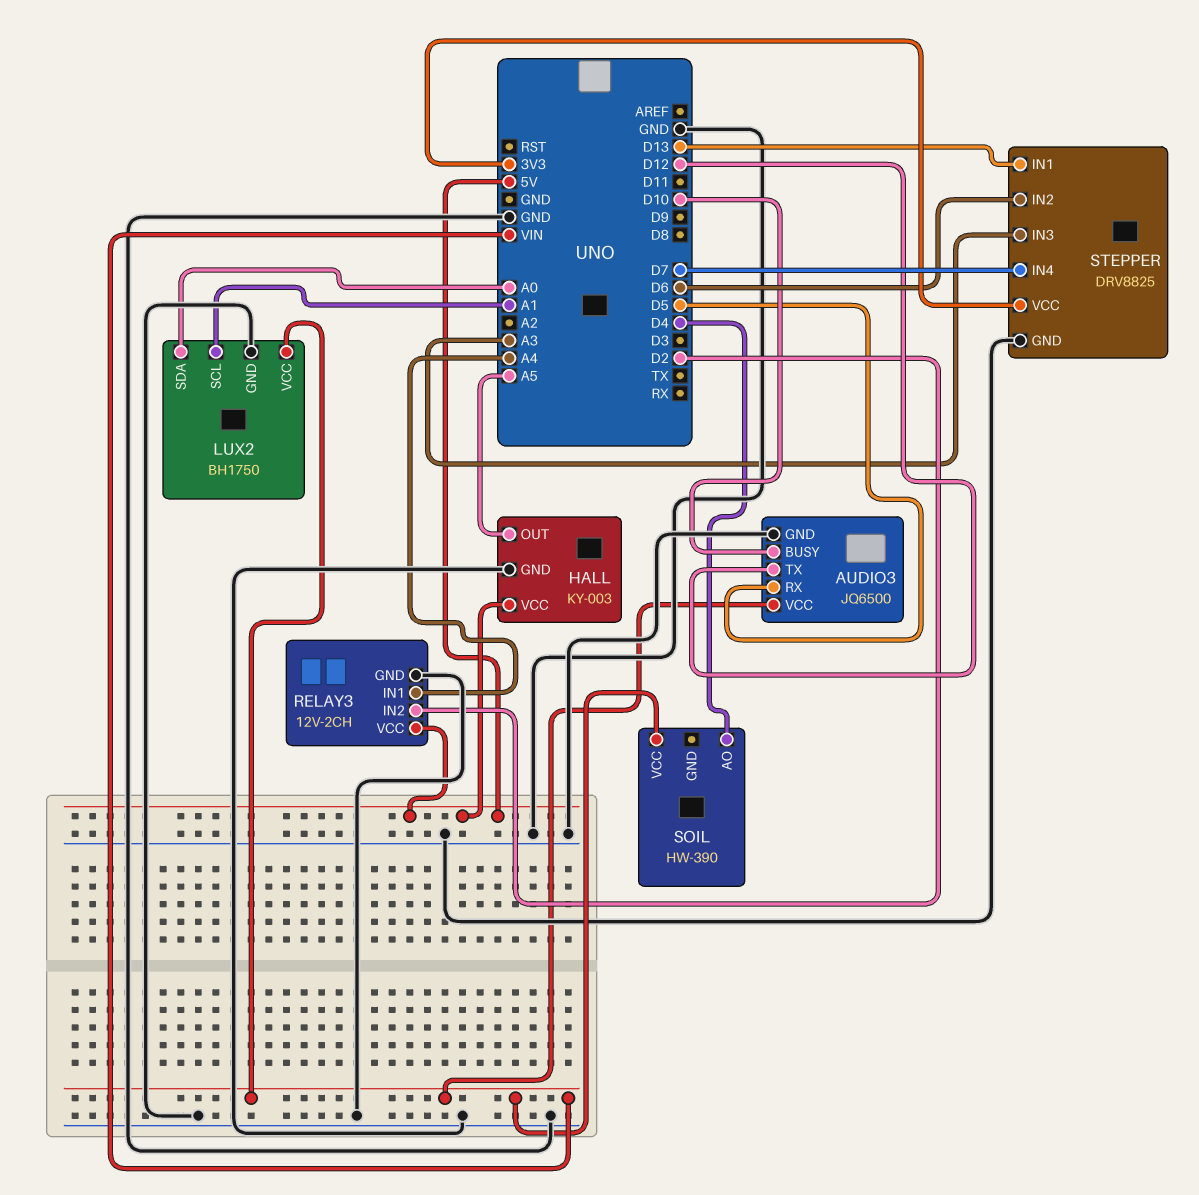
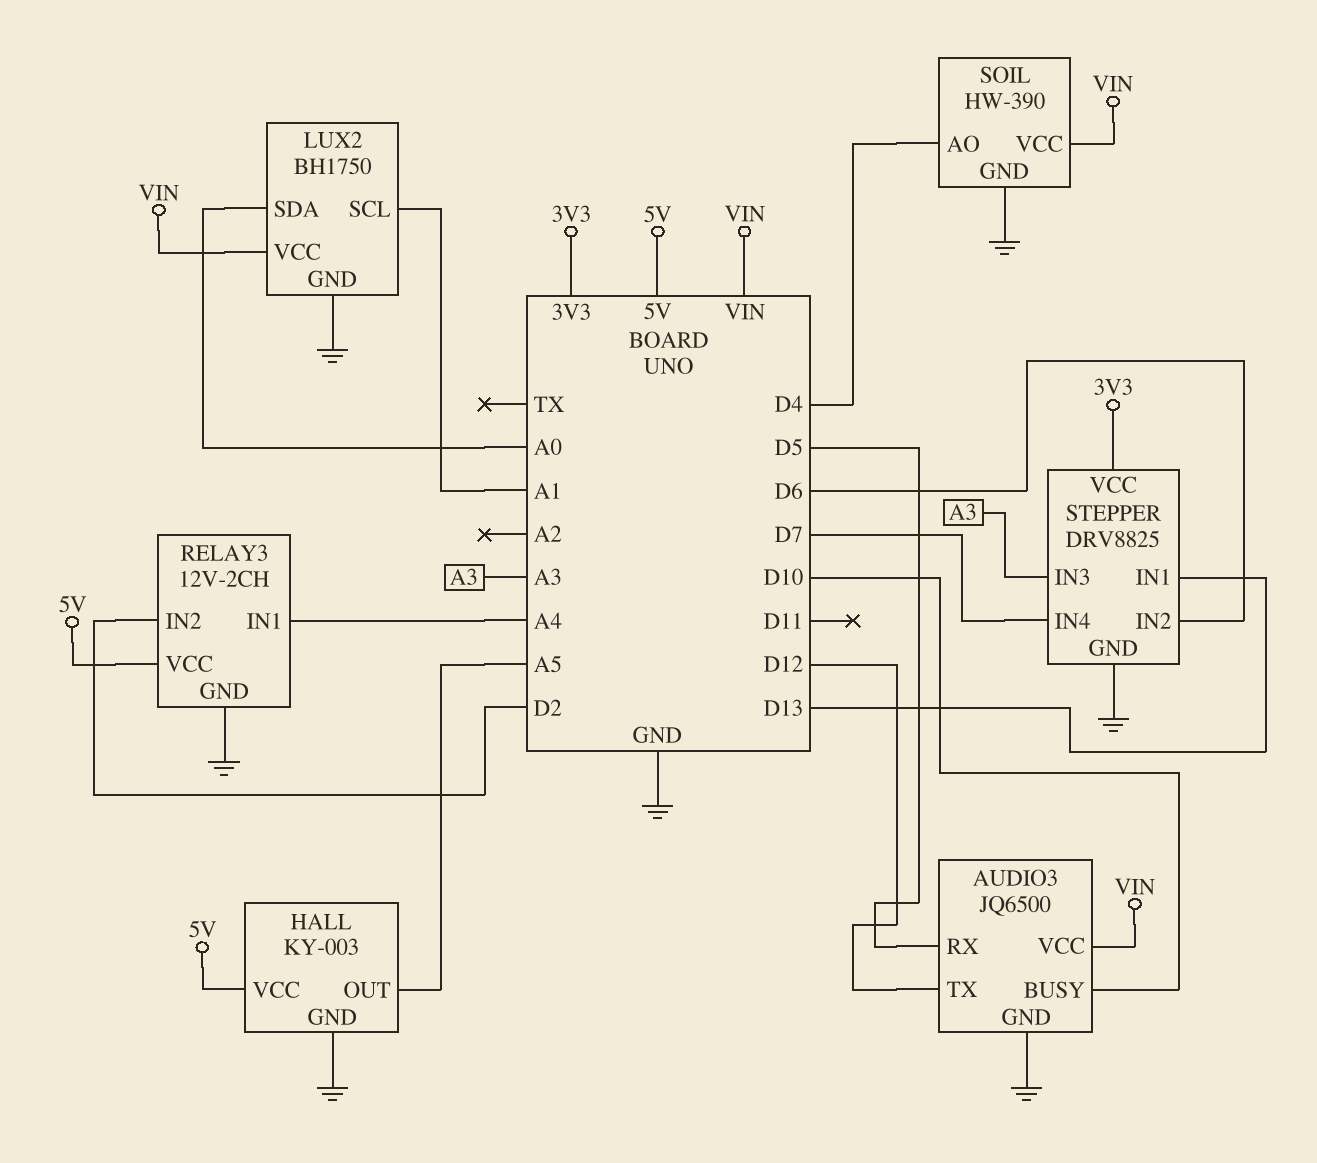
SOIL pin GND: none -> GND

